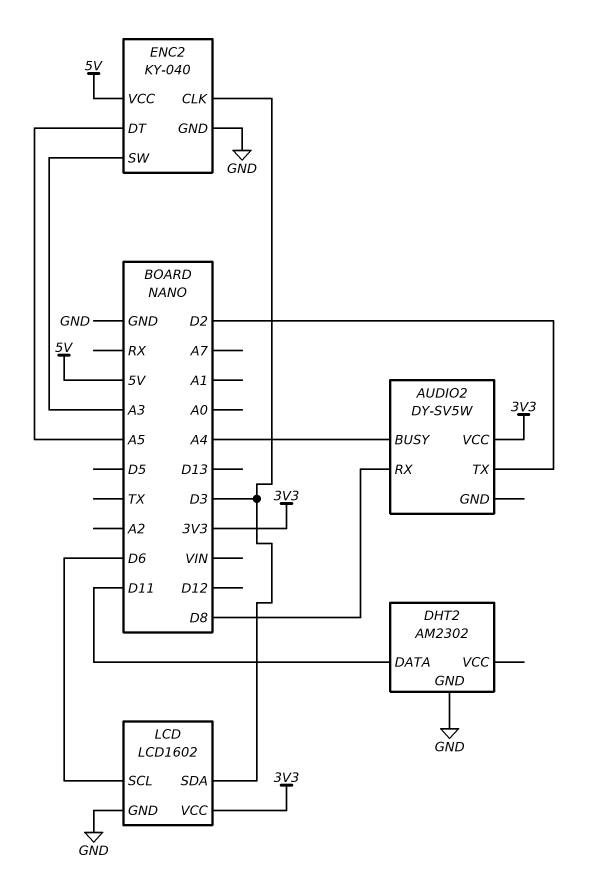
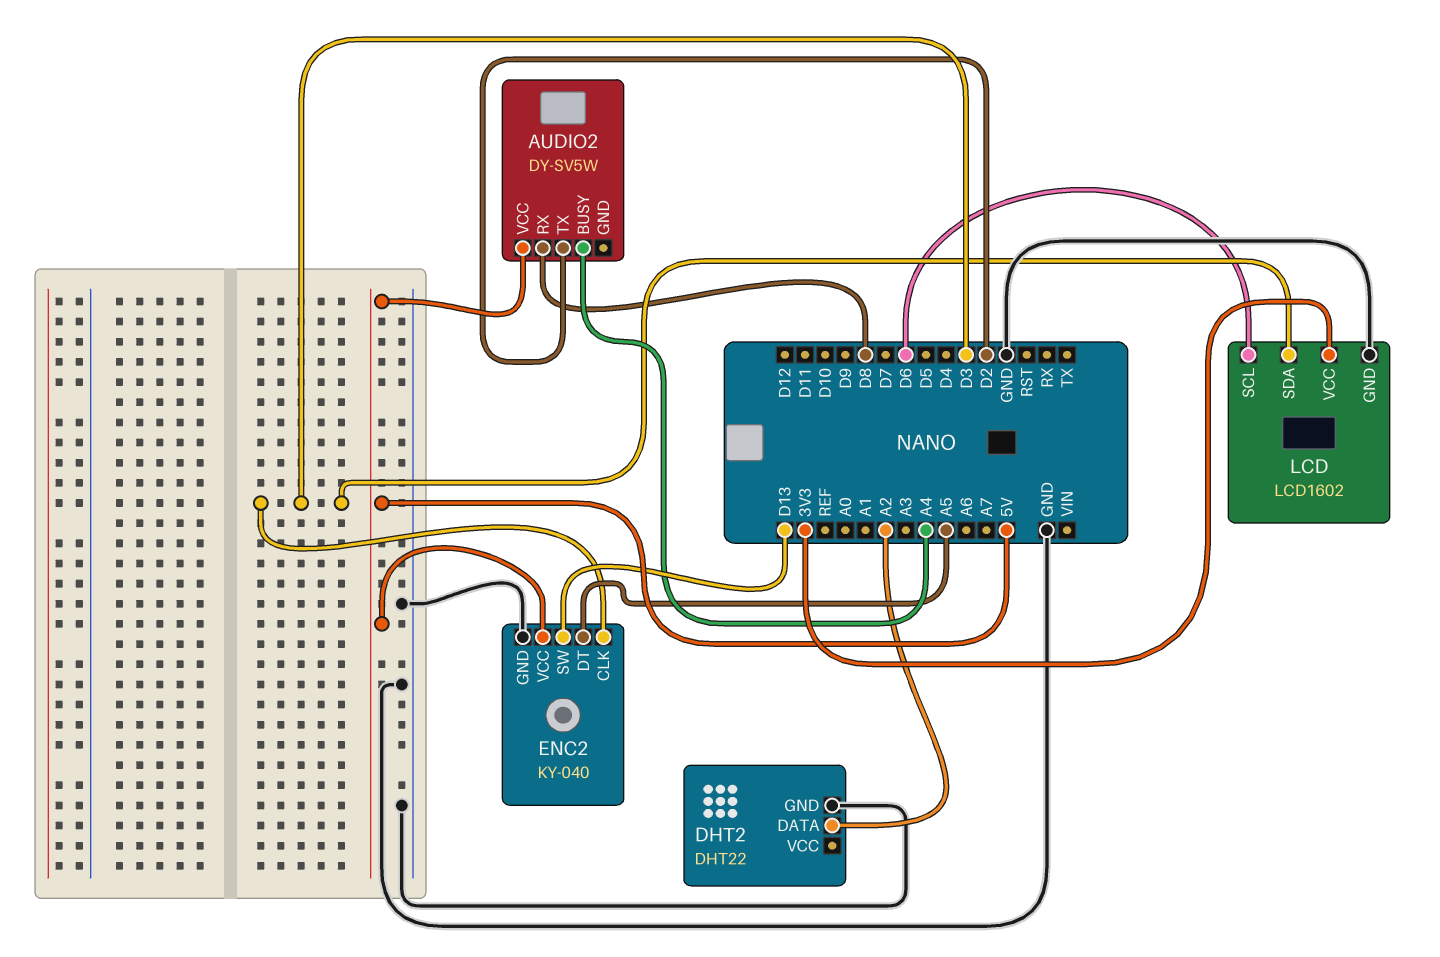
AUDIO2 pin VCC: 3V3 -> 5V
DHT2: AM2302 -> DHT22
DHT2 pin DATA: D11 -> A2
ENC2 pin SW: A3 -> D13

